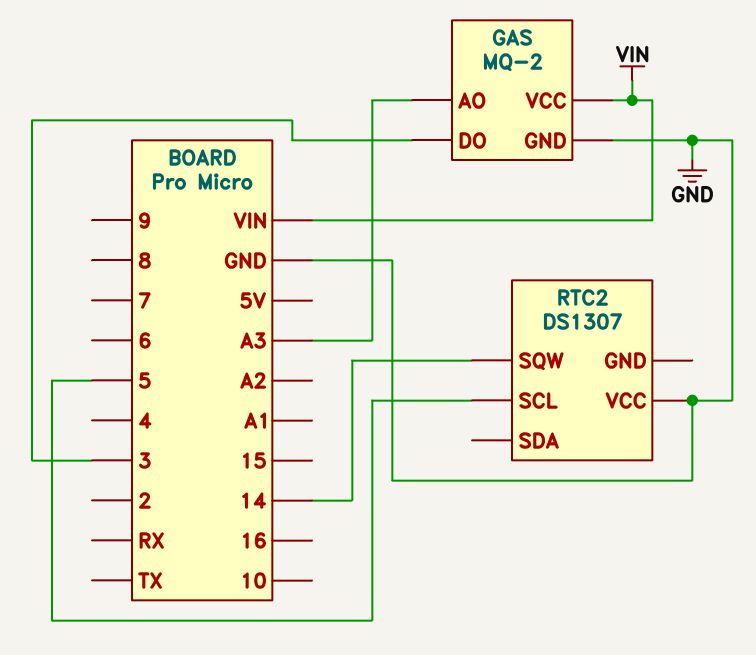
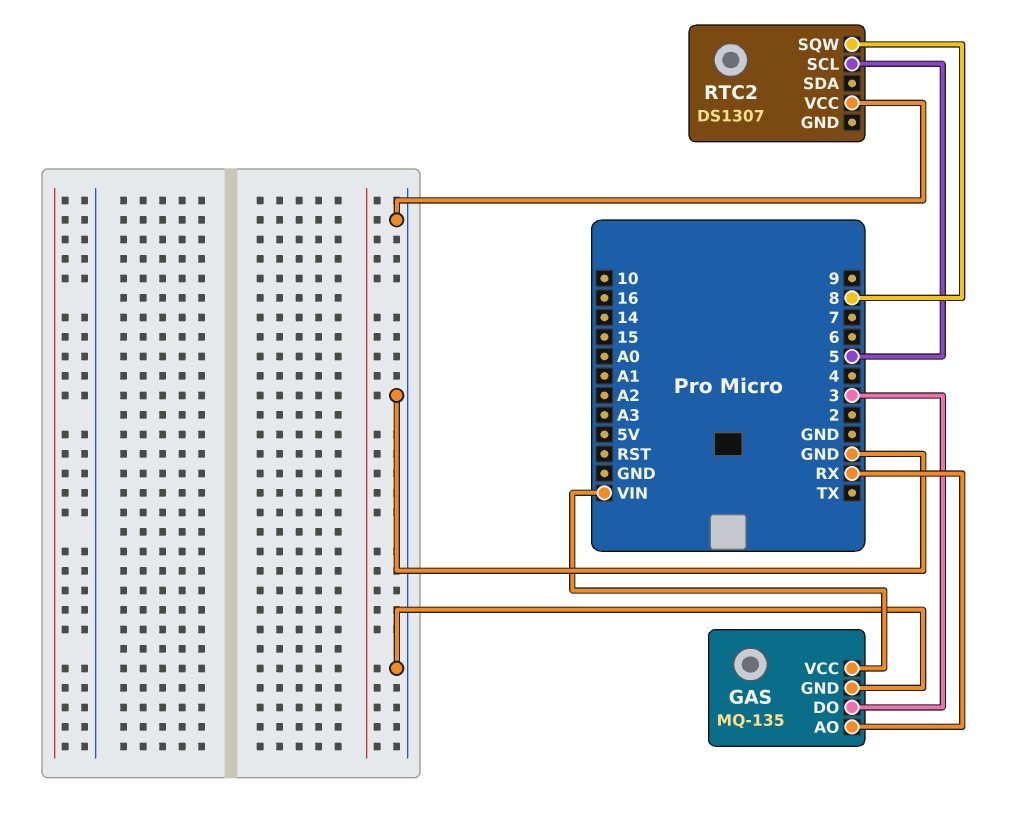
GAS: MQ-2 -> MQ-135
GAS pin AO: A3 -> RX
RTC2 pin SQW: 14 -> 8

